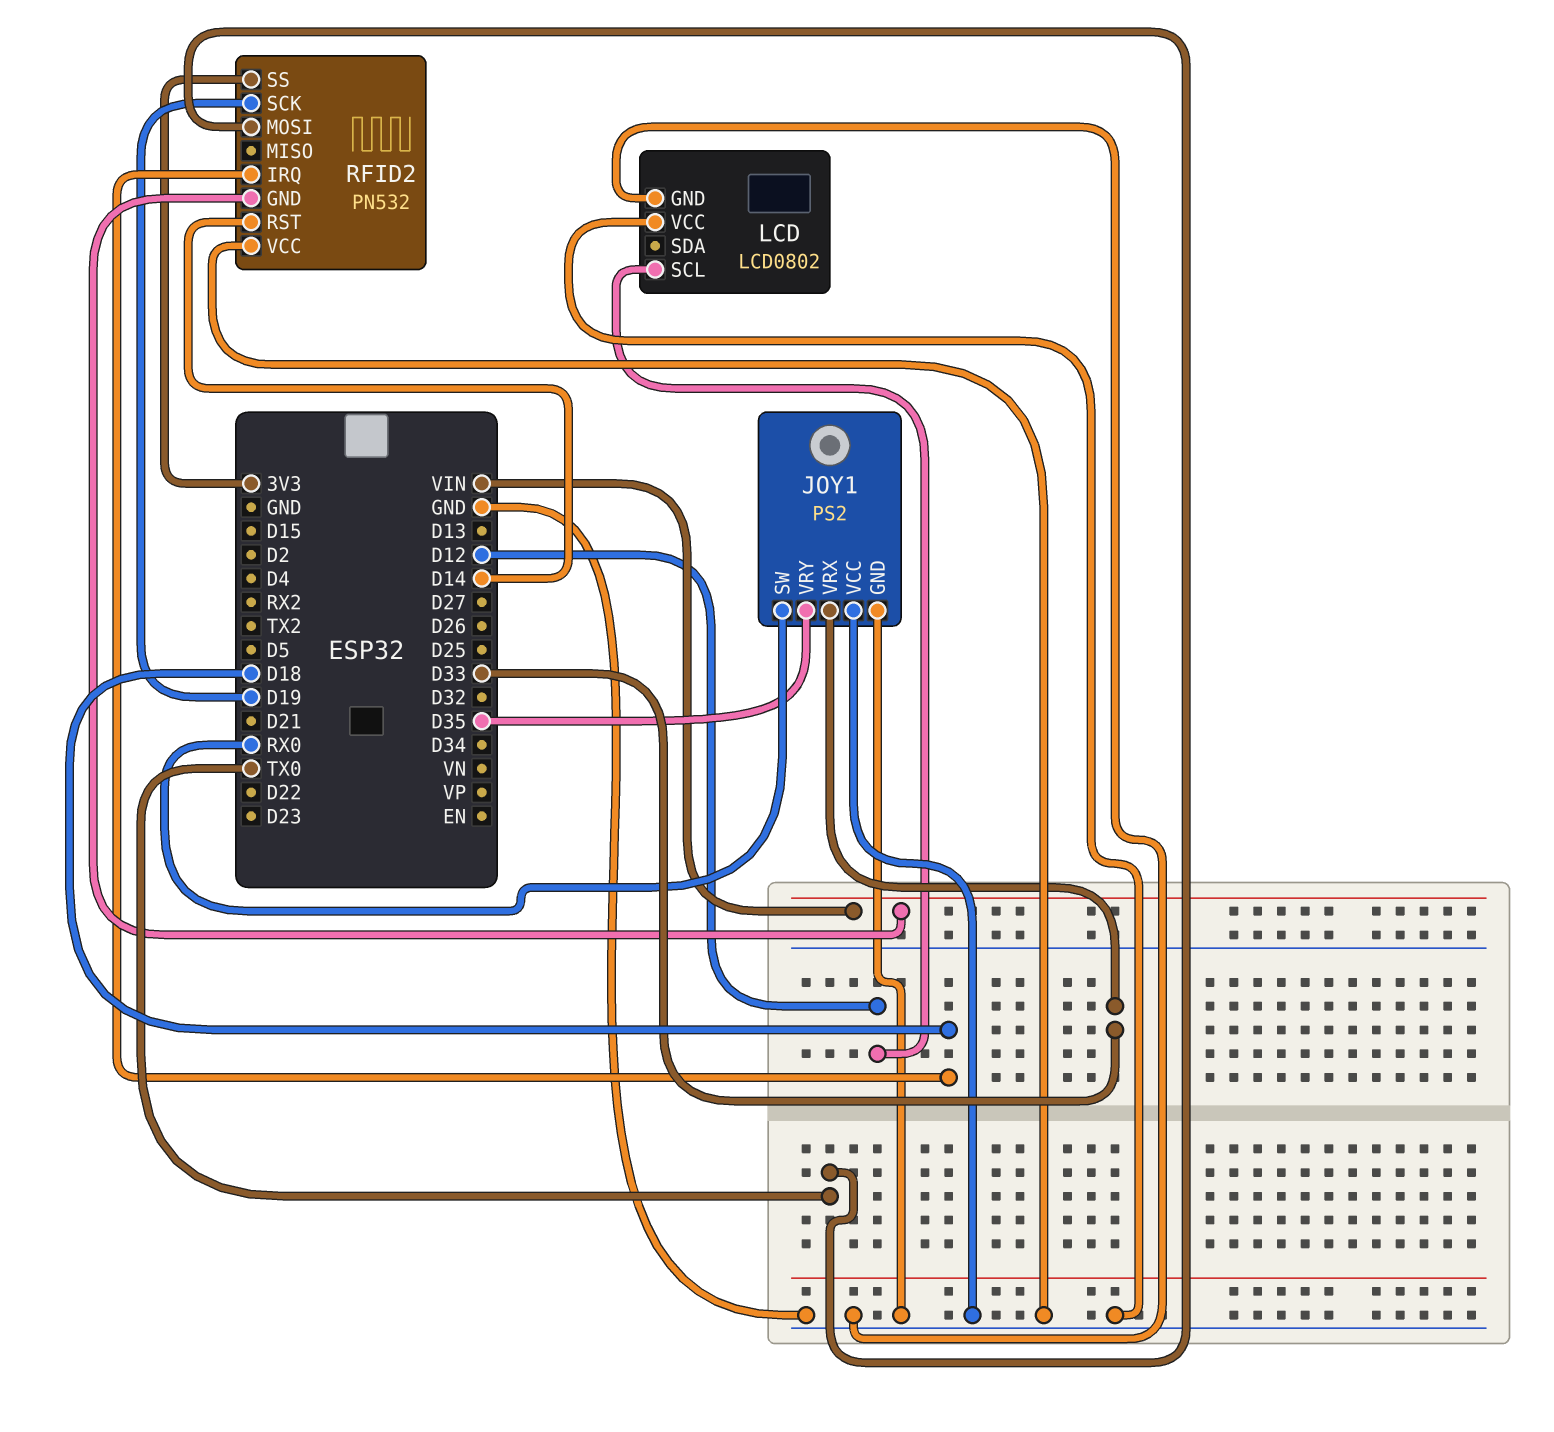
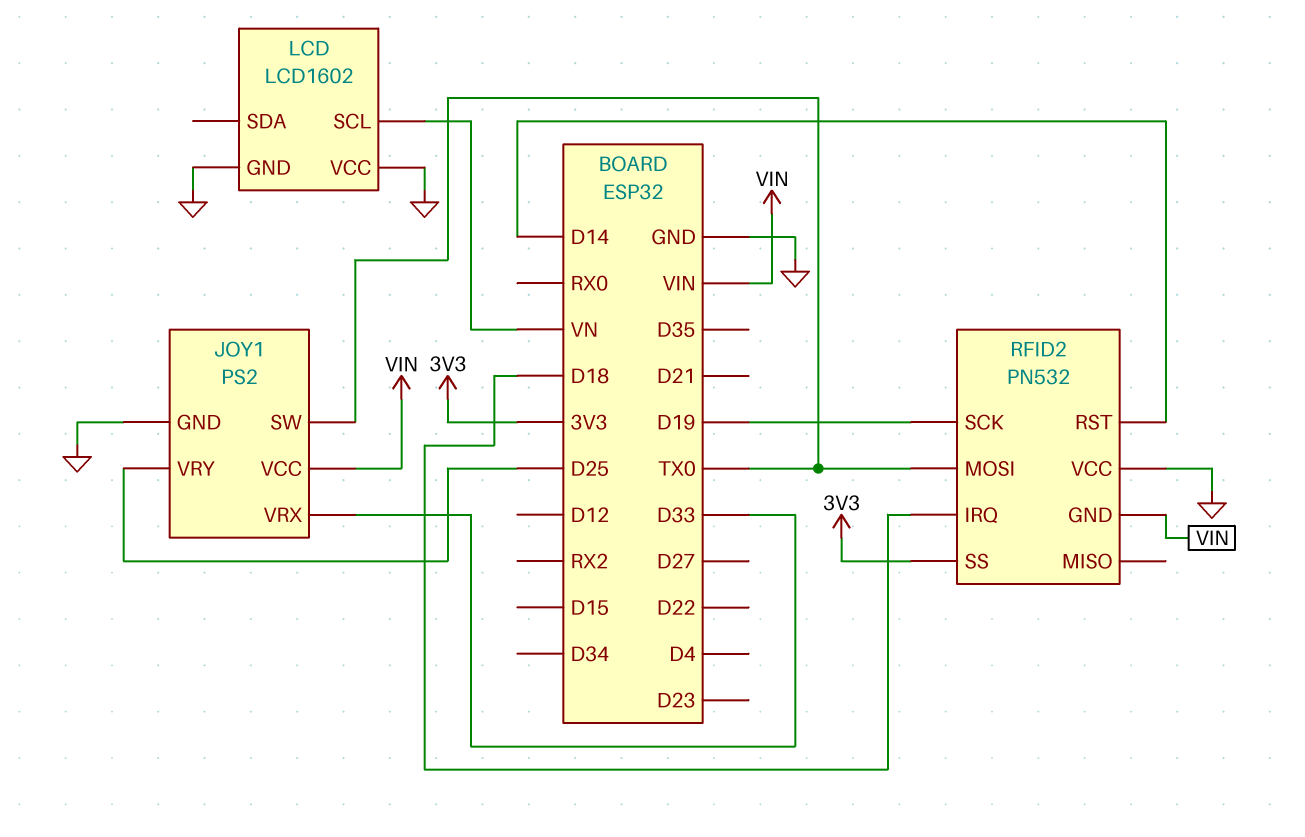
JOY1 pin SW: RX0 -> TX0
JOY1 pin VCC: GND -> VIN
JOY1 pin VRY: D35 -> D25
LCD: LCD0802 -> LCD1602
LCD pin SCL: D12 -> VN

